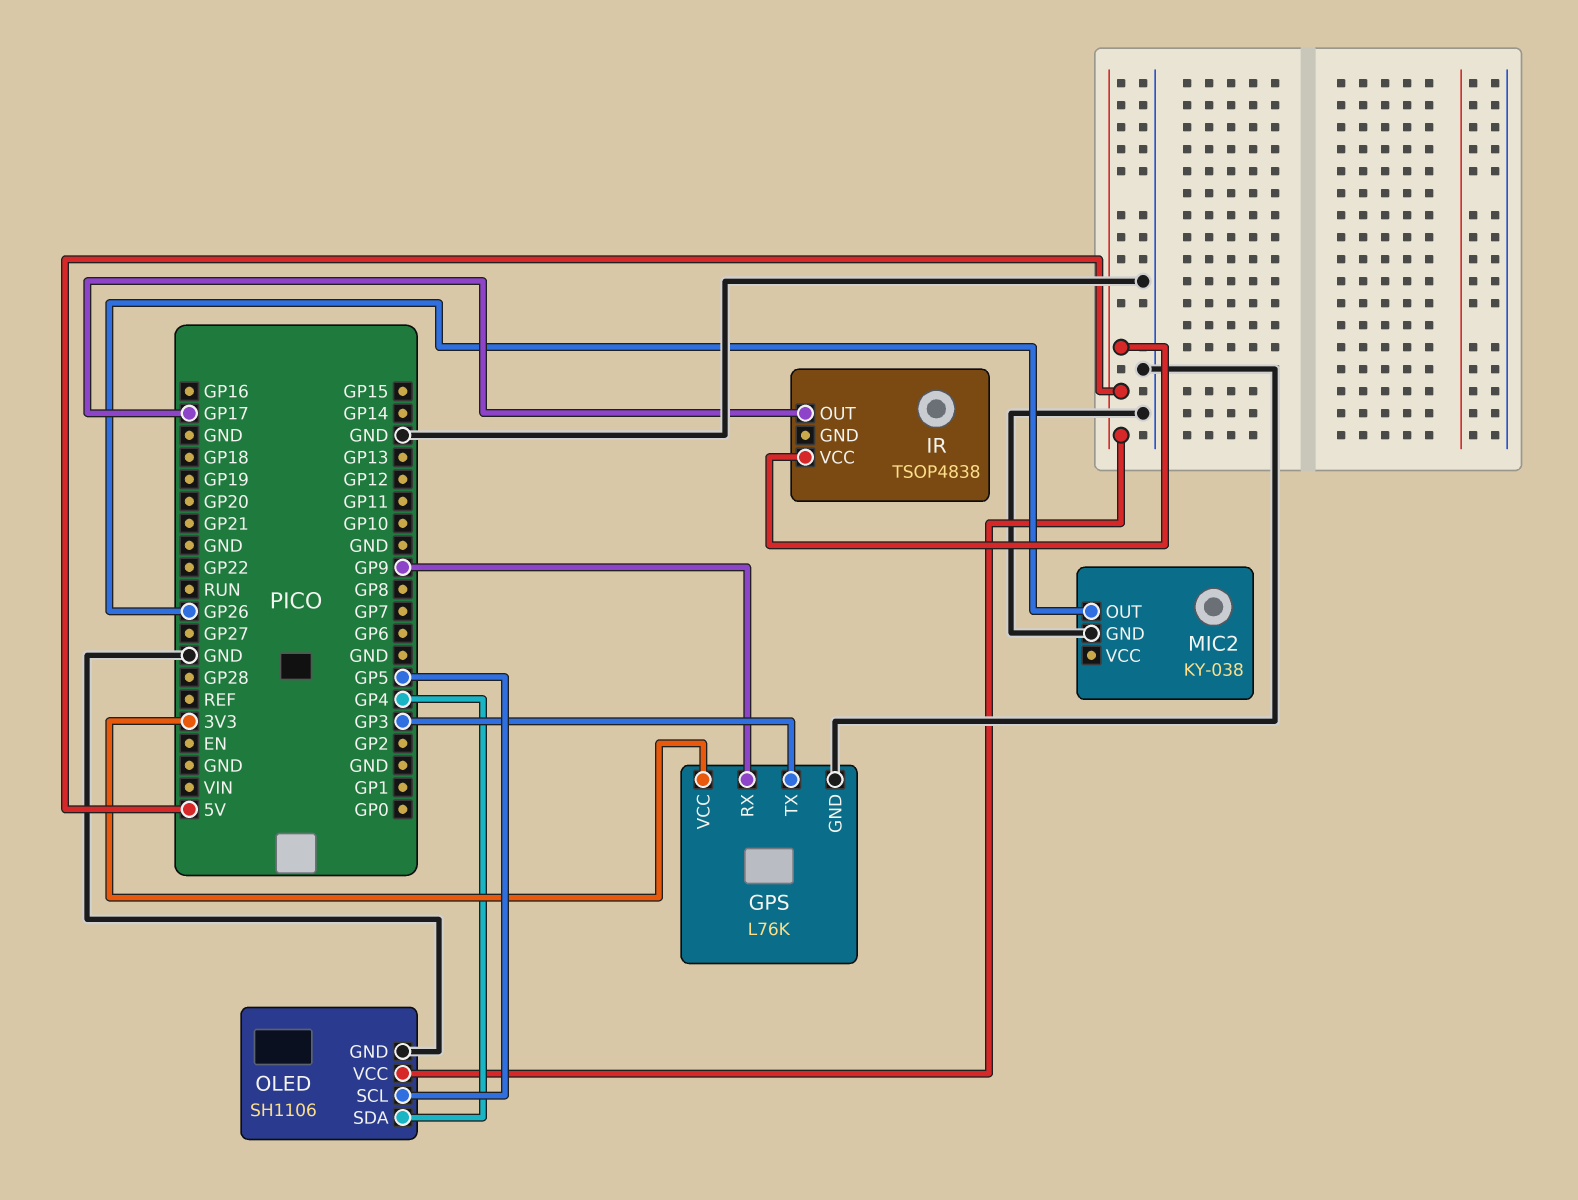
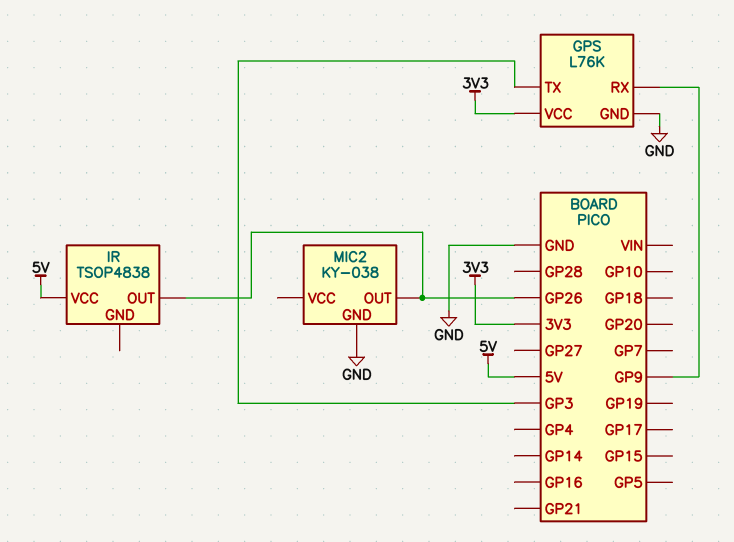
IR pin OUT: GP17 -> GP26
OLED: SH1106 -> none
OLED pin GND: GND -> none
OLED pin SCL: GP5 -> none
OLED pin SDA: GP4 -> none
OLED pin VCC: 5V -> none

